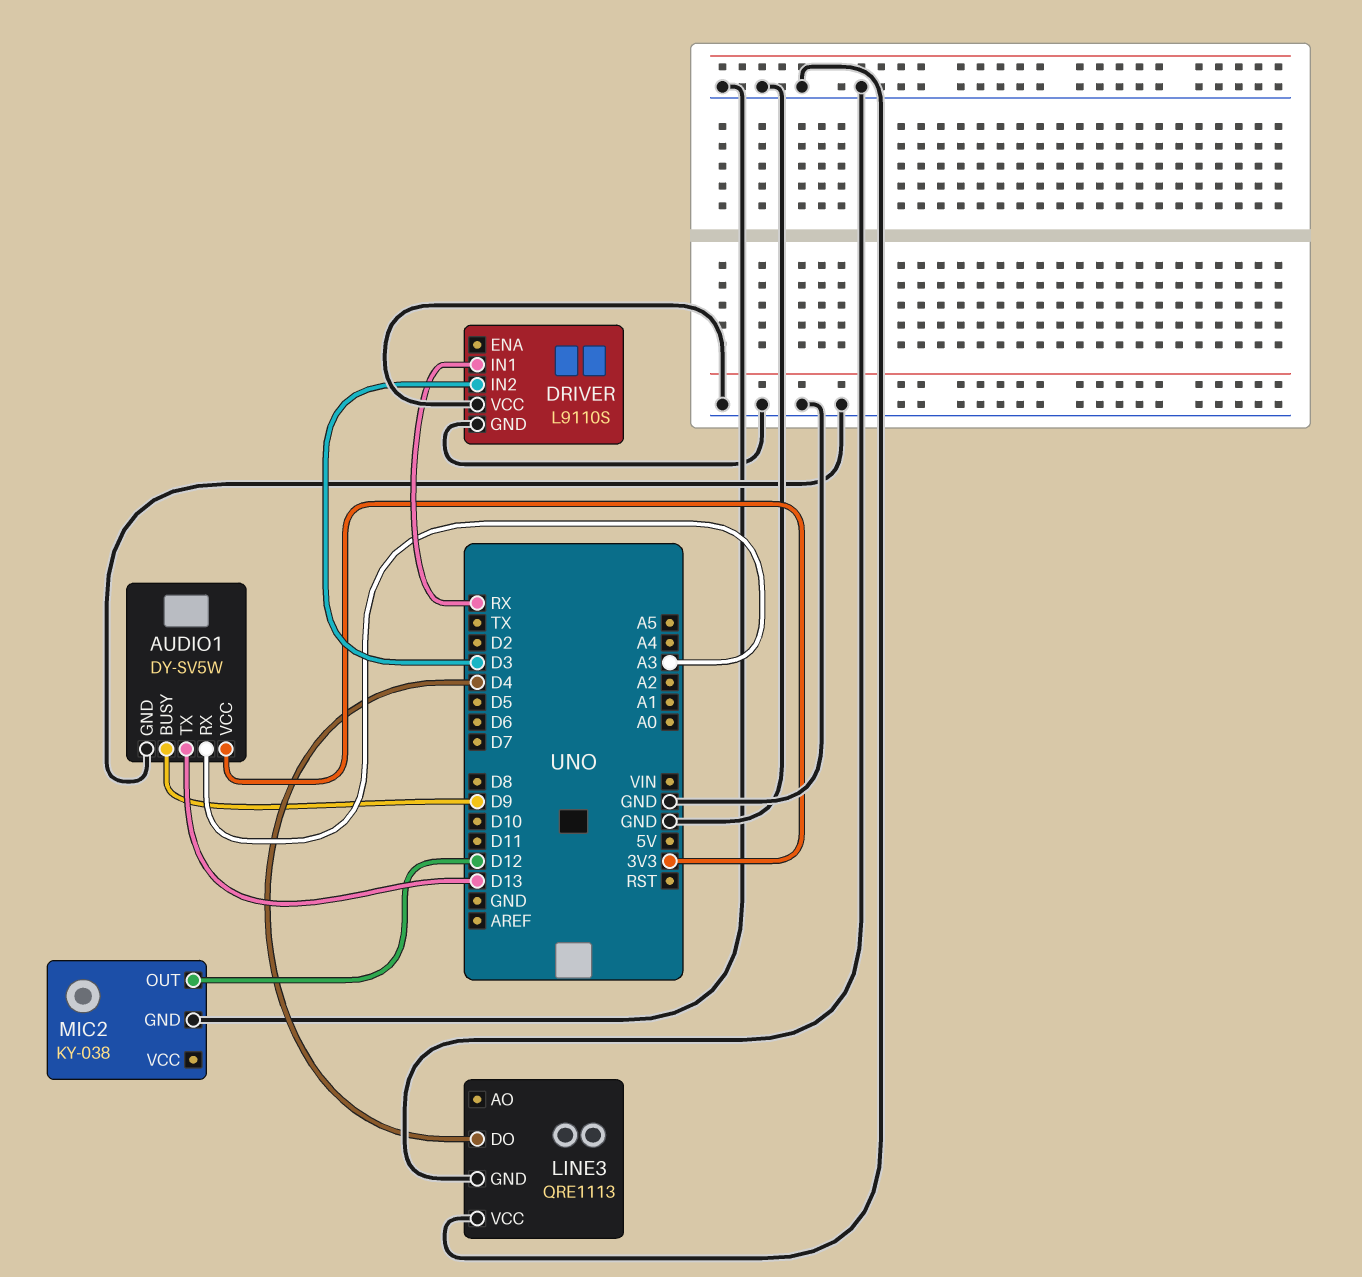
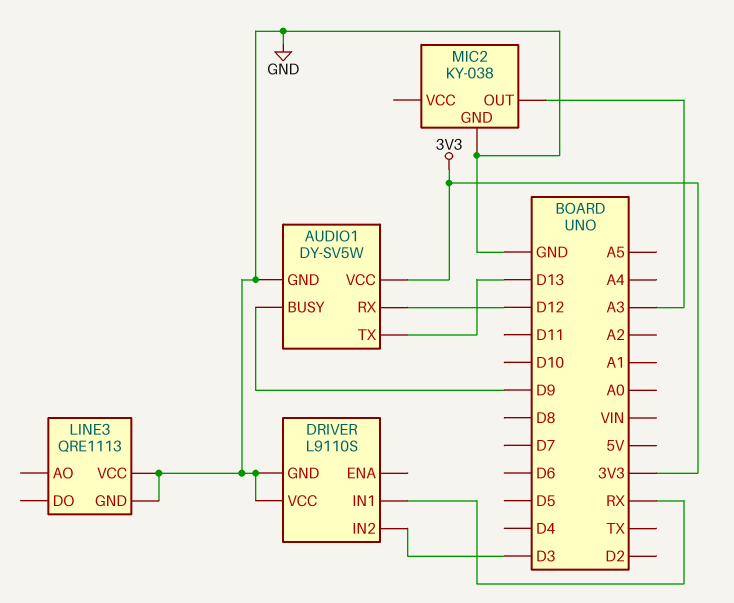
AUDIO1 pin RX: A3 -> D12
LINE3 pin DO: D4 -> none
MIC2 pin OUT: D12 -> A3

